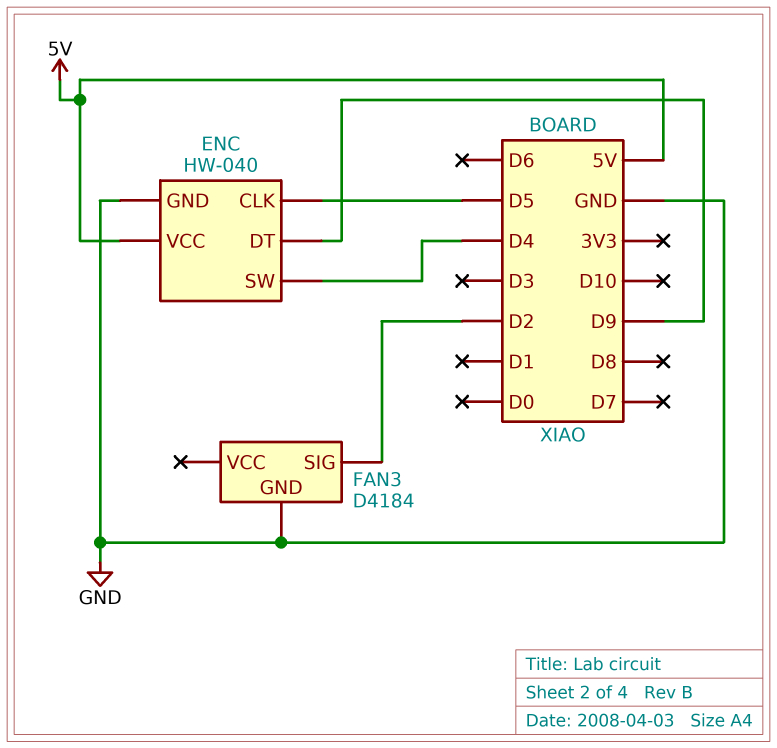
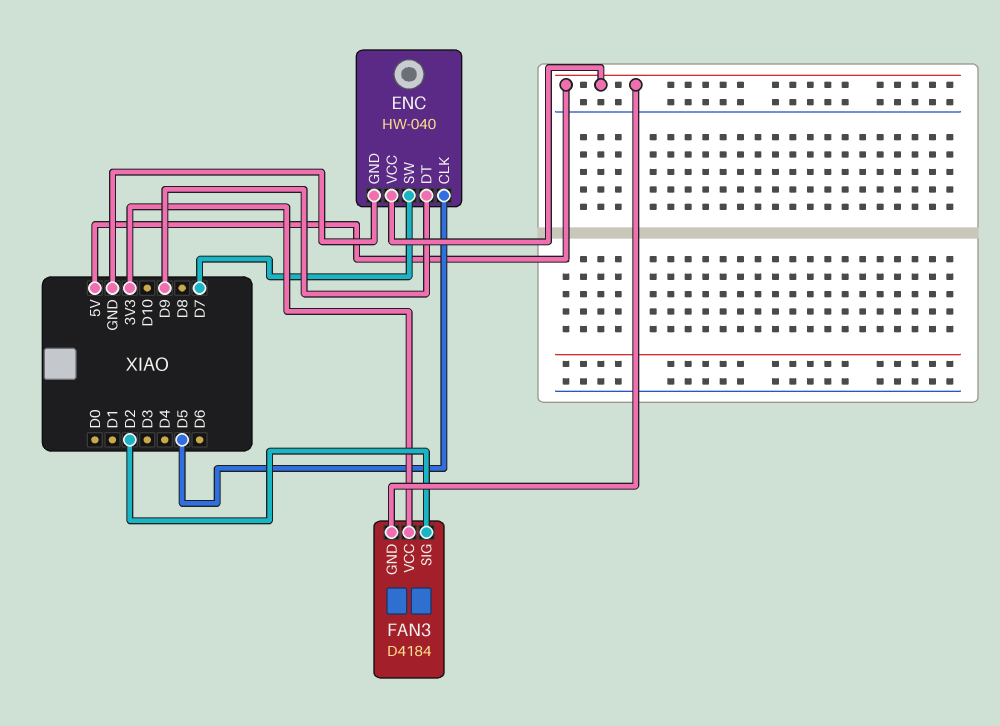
ENC pin SW: D4 -> D7
FAN3 pin GND: GND -> 5V
FAN3 pin VCC: none -> 3V3

